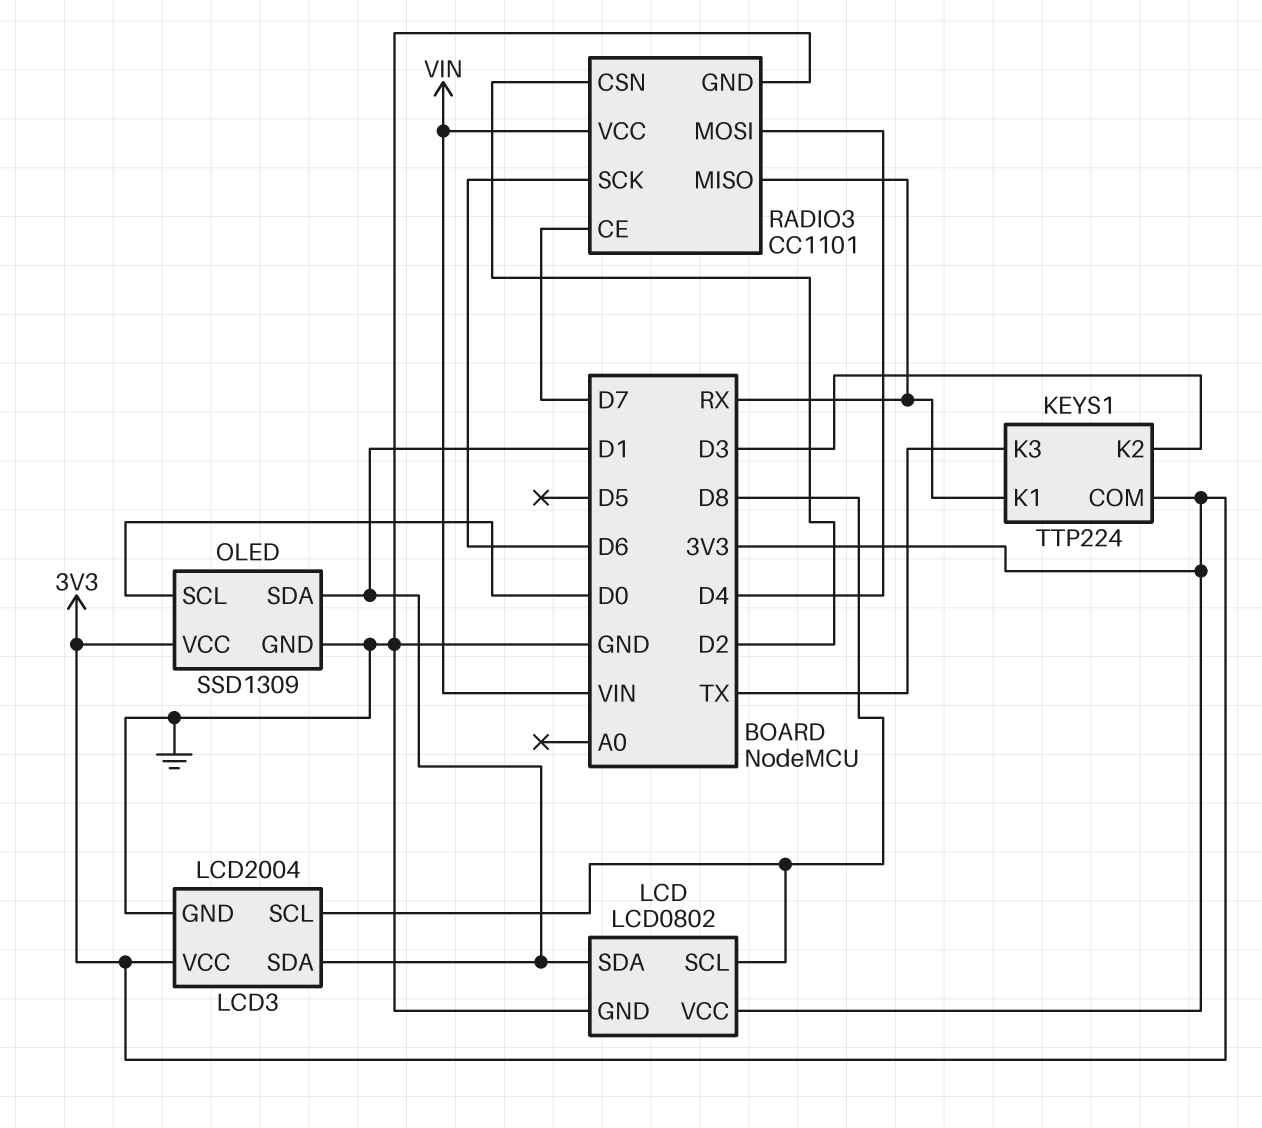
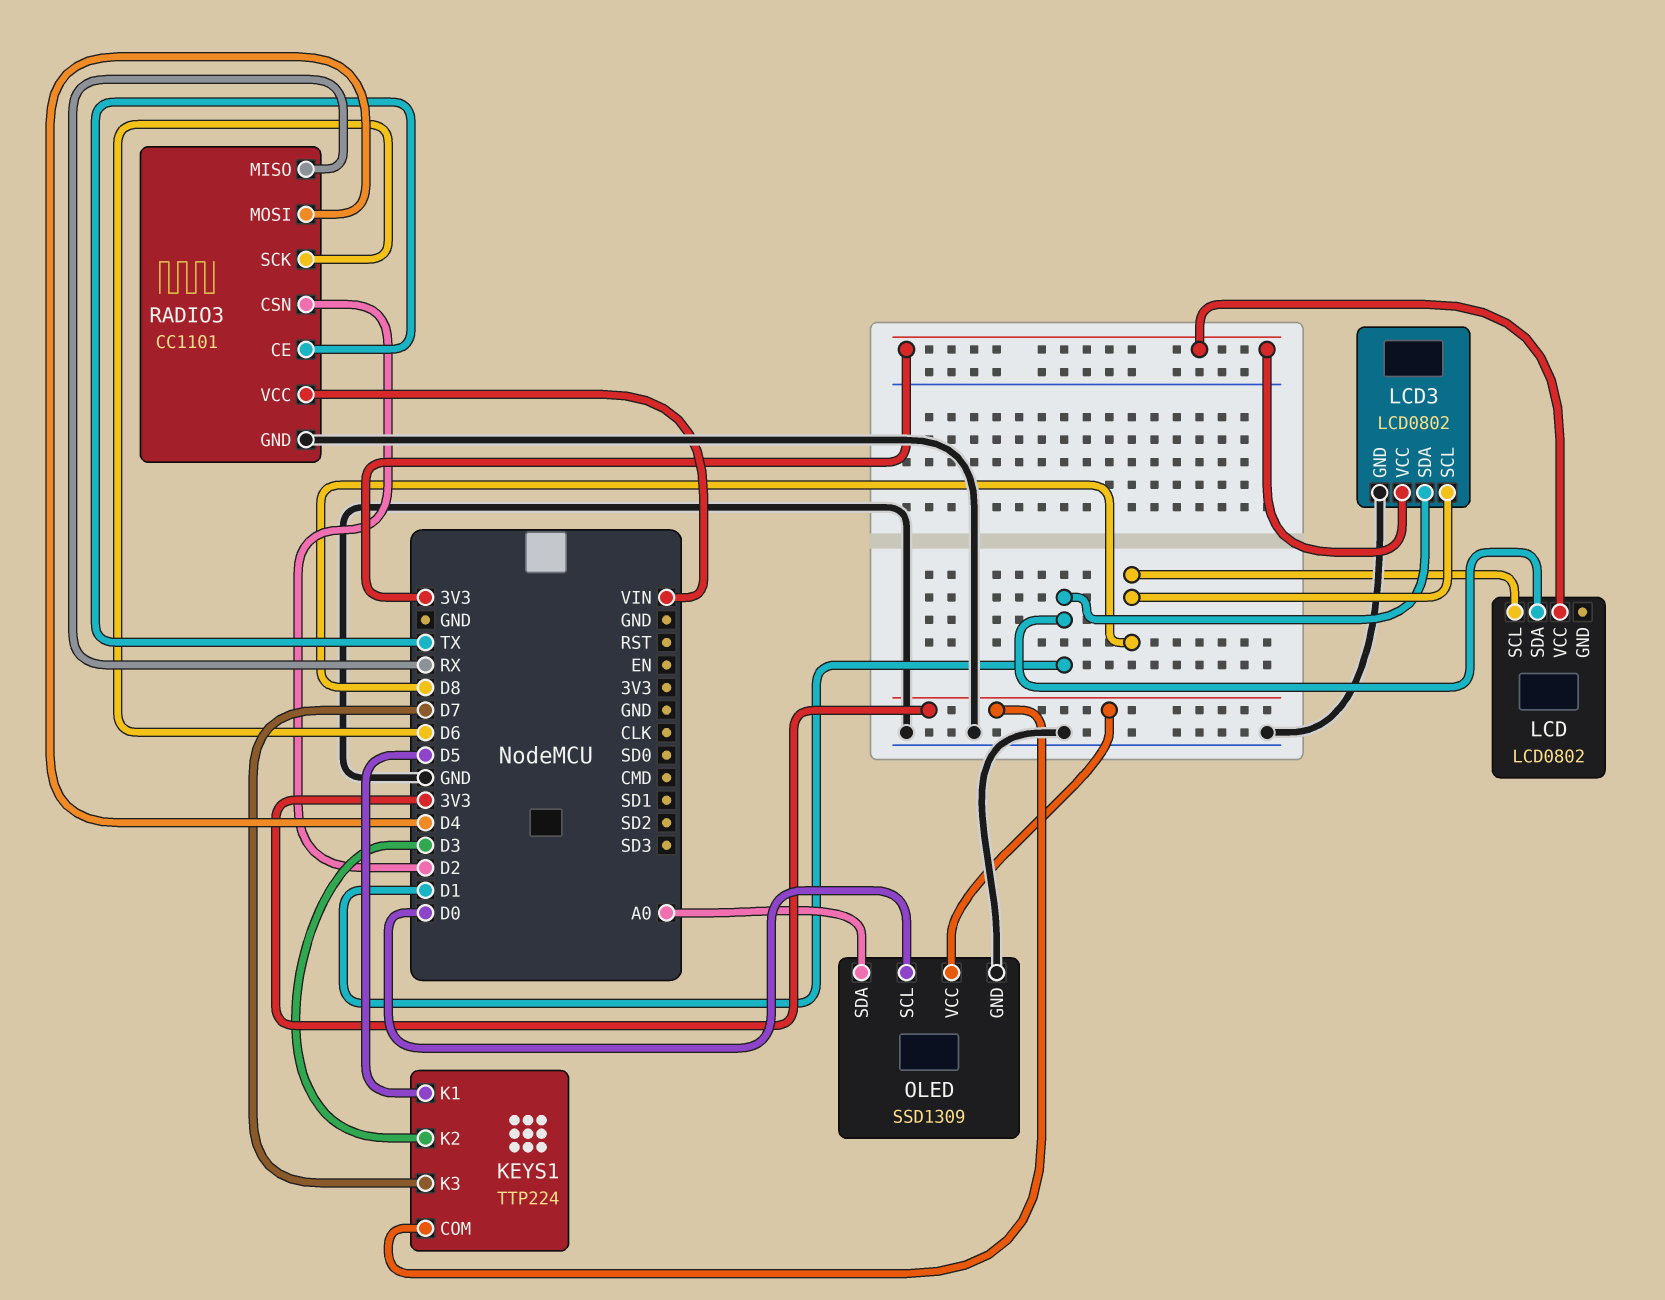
KEYS1 pin K1: RX -> D5
KEYS1 pin K3: TX -> D7
LCD pin GND: GND -> none
LCD3: LCD2004 -> LCD0802
OLED pin SDA: D1 -> A0
RADIO3 pin CE: D7 -> TX

